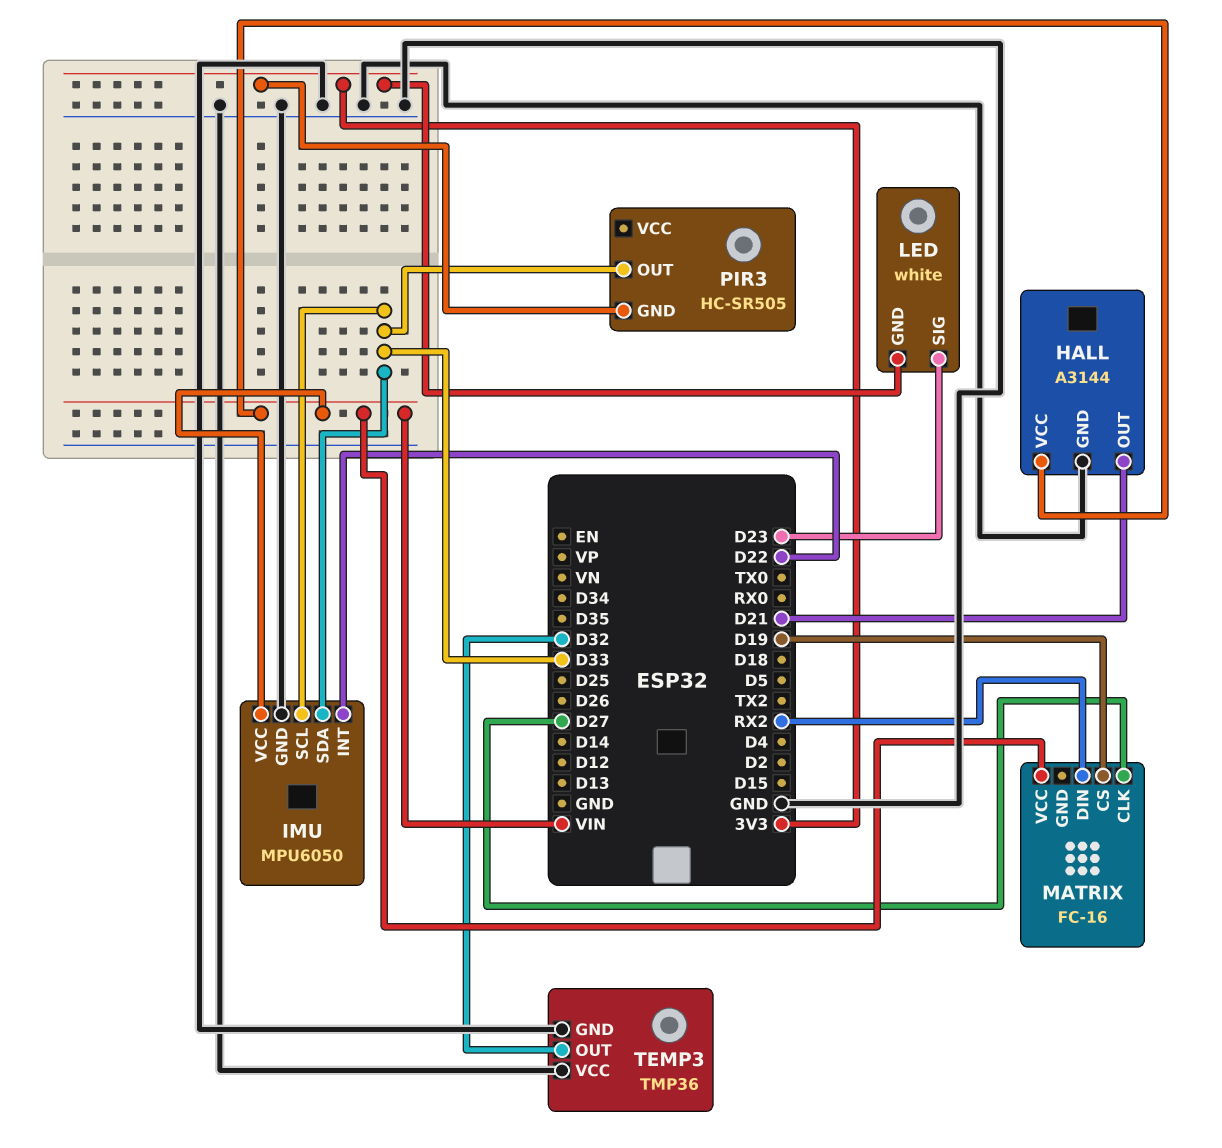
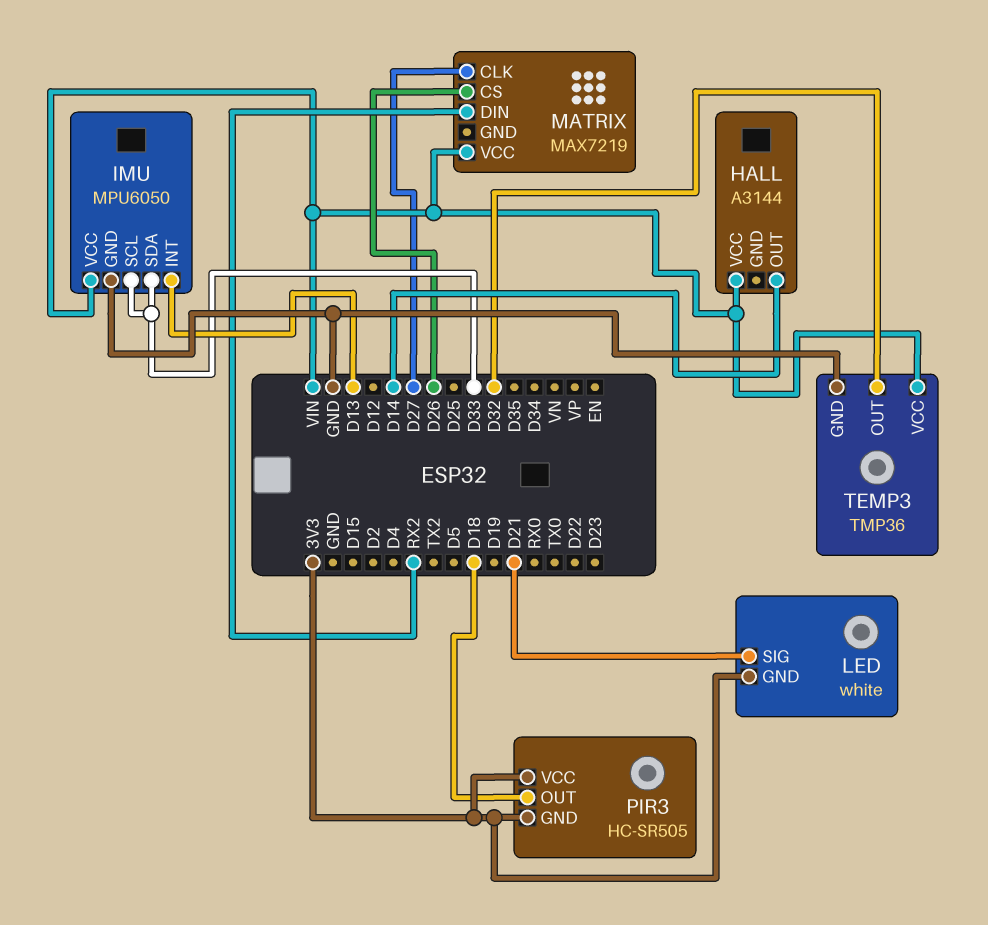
HALL pin GND: GND -> none
HALL pin OUT: D21 -> D14
IMU pin INT: D22 -> D13
LED pin SIG: D23 -> D21
MATRIX: FC-16 -> MAX7219
MATRIX pin CS: D19 -> D26
PIR3 pin OUT: D33 -> D18
PIR3 pin VCC: none -> 3V3
TEMP3 pin VCC: GND -> VIN

